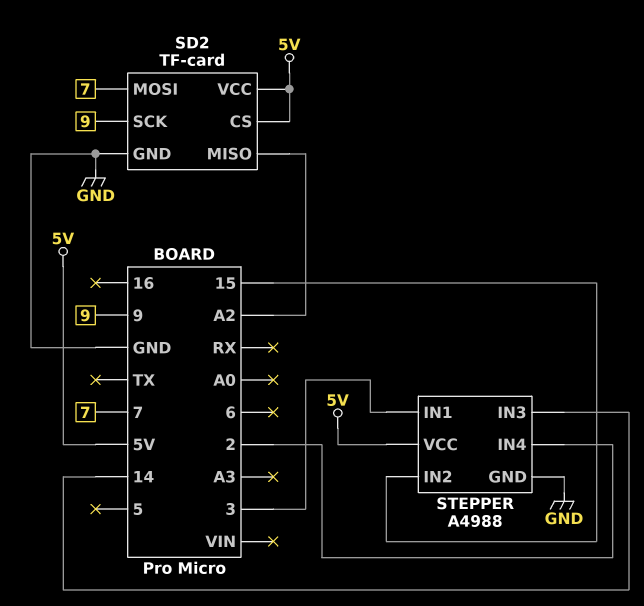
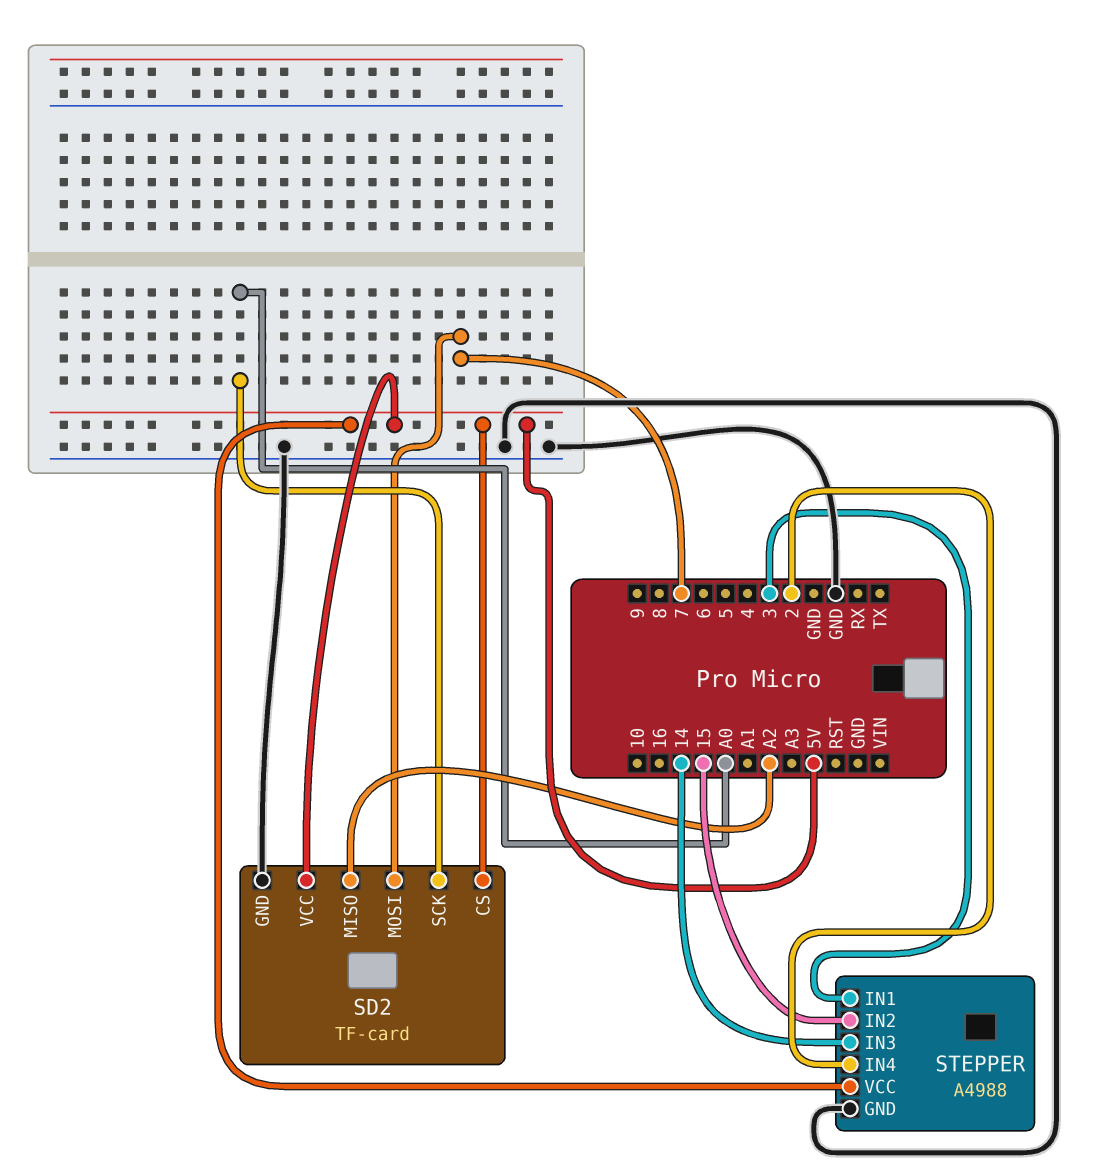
SD2 pin SCK: 9 -> A0

